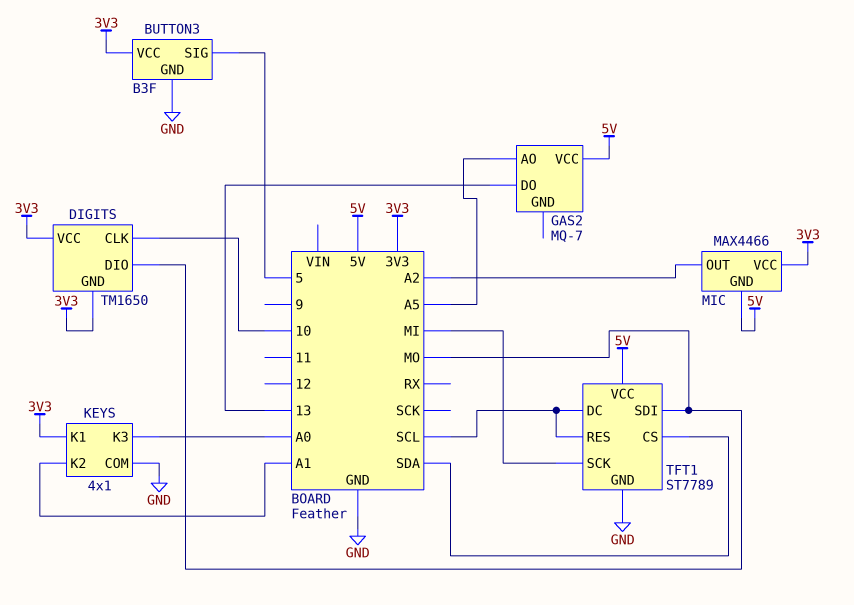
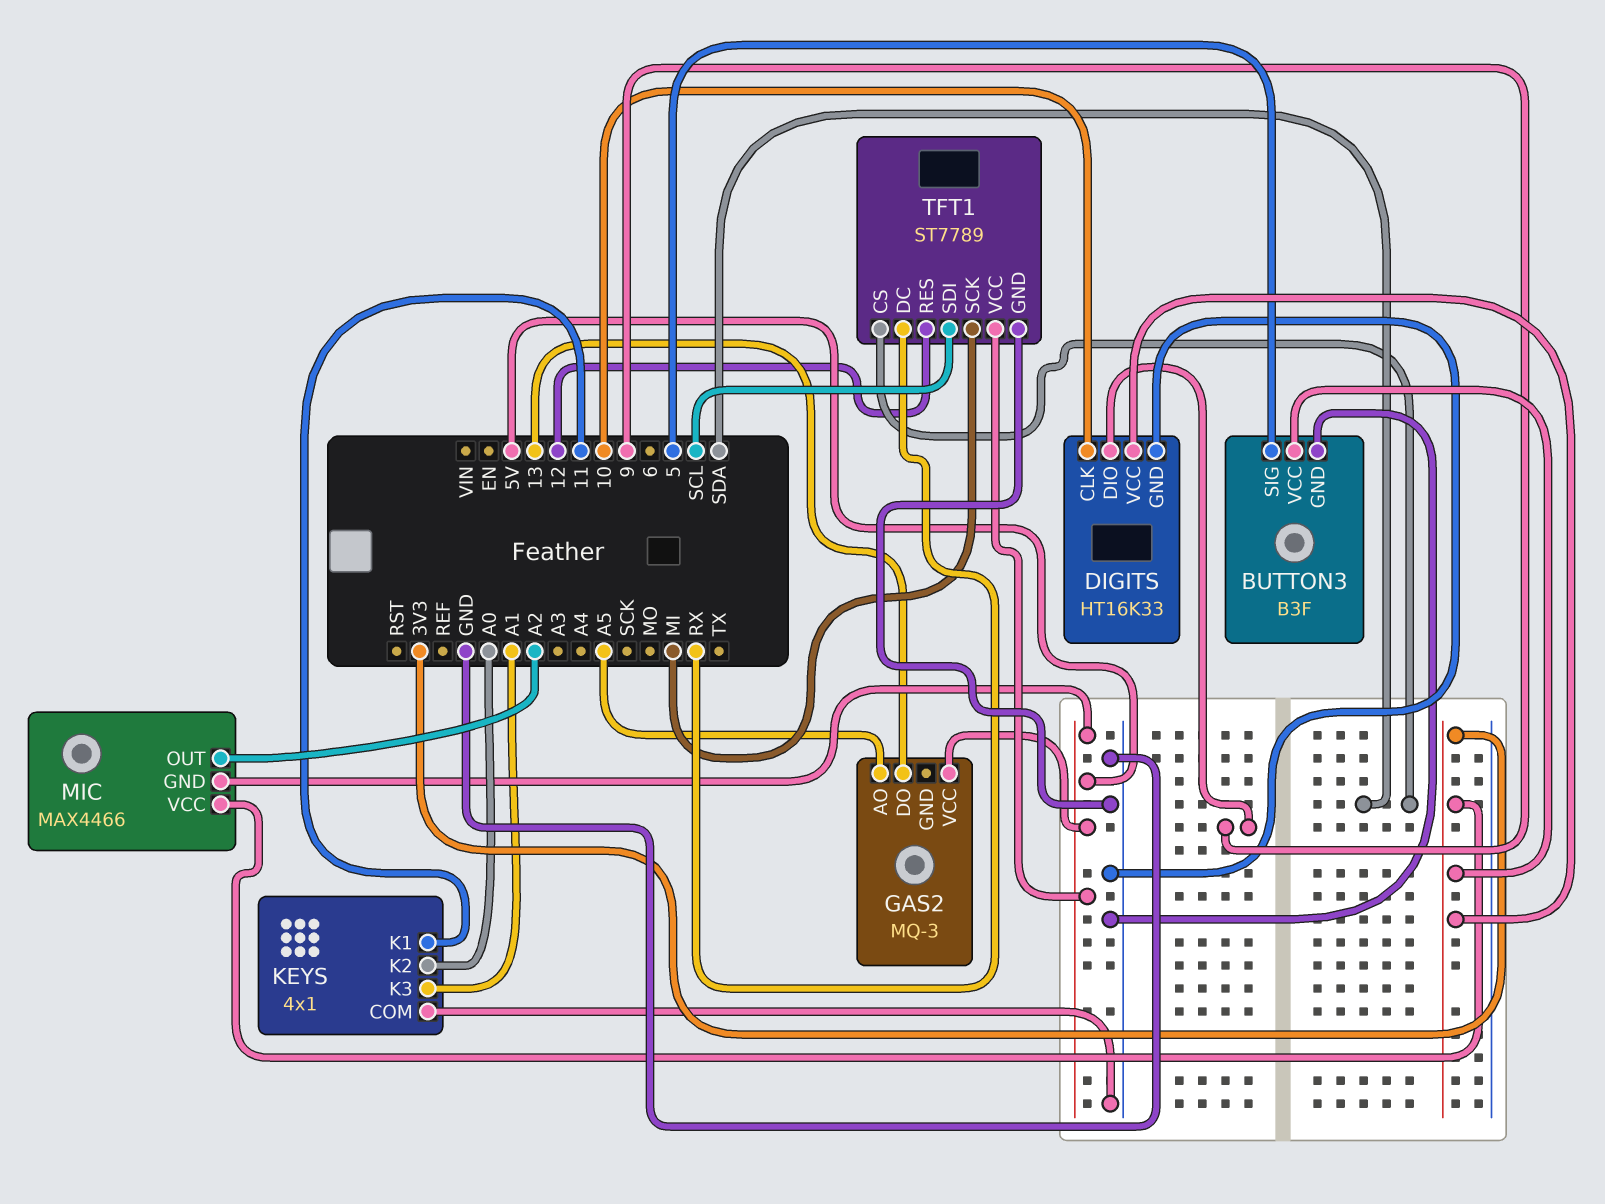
DIGITS: TM1650 -> HT16K33
DIGITS pin DIO: MO -> 9
DIGITS pin GND: 3V3 -> GND
GAS2: MQ-7 -> MQ-3
KEYS pin K1: 3V3 -> 11
KEYS pin K2: A1 -> A0
KEYS pin K3: A0 -> A1
TFT1 pin DC: SCL -> RX
TFT1 pin RES: SCL -> 12
TFT1 pin SDI: MO -> SCL

